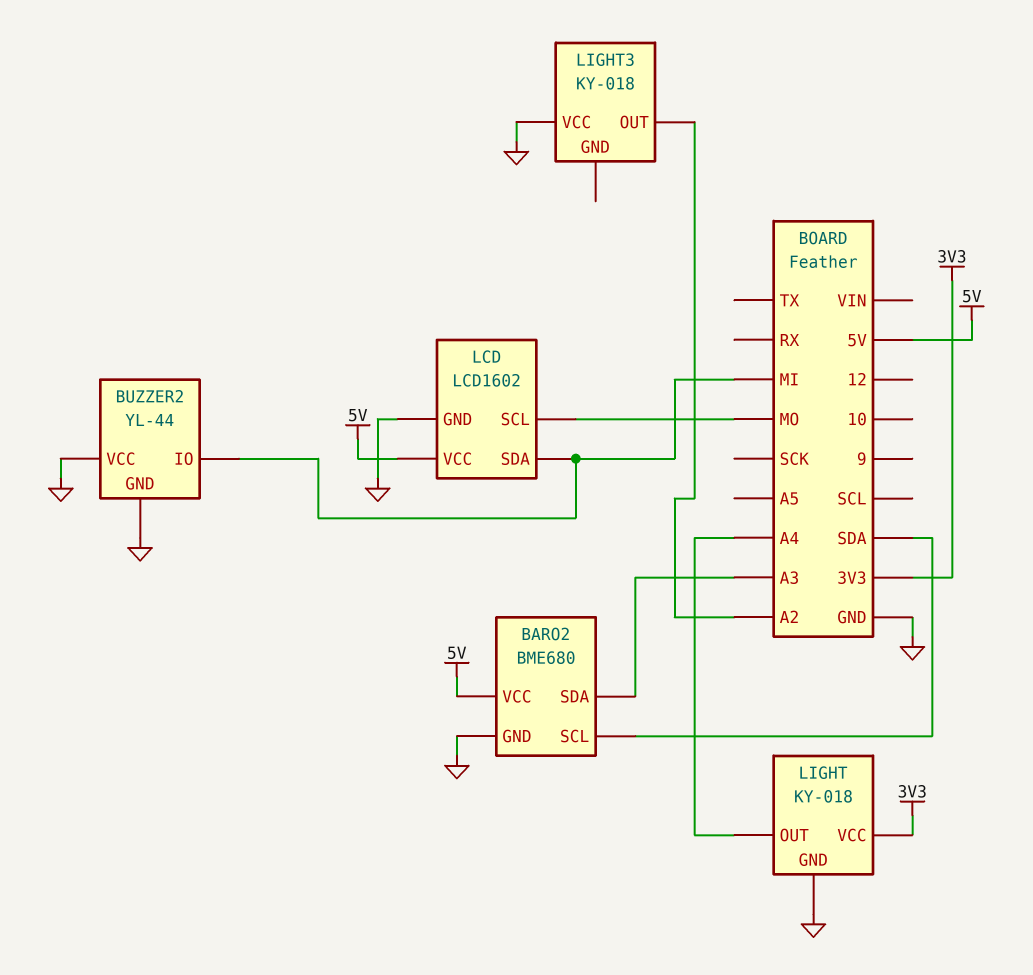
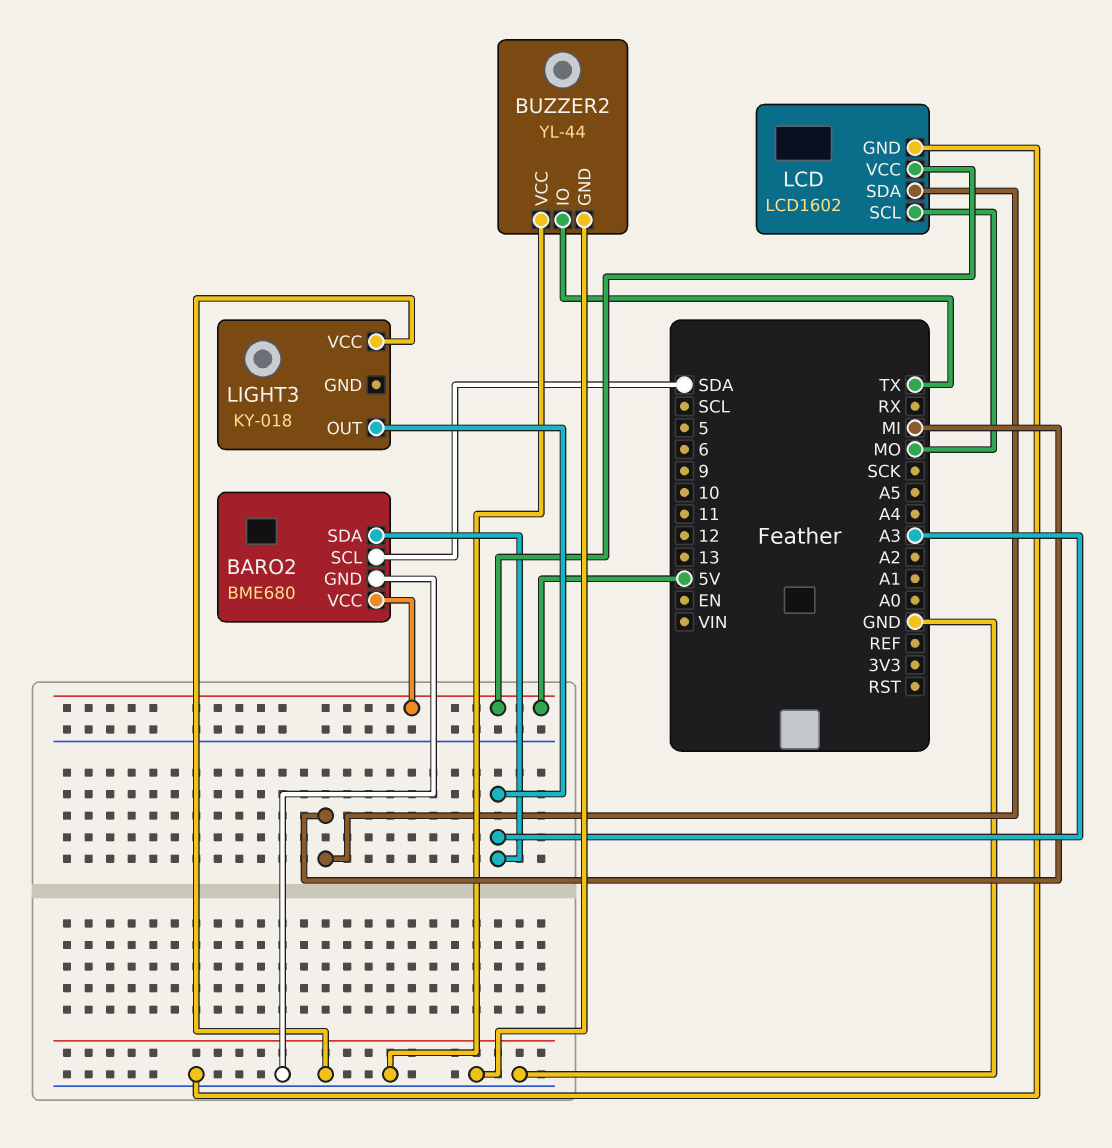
BUZZER2 pin IO: MI -> TX
LIGHT: KY-018 -> none
LIGHT pin GND: GND -> none
LIGHT pin OUT: A4 -> none
LIGHT pin VCC: 3V3 -> none
LIGHT3 pin OUT: A2 -> A3

